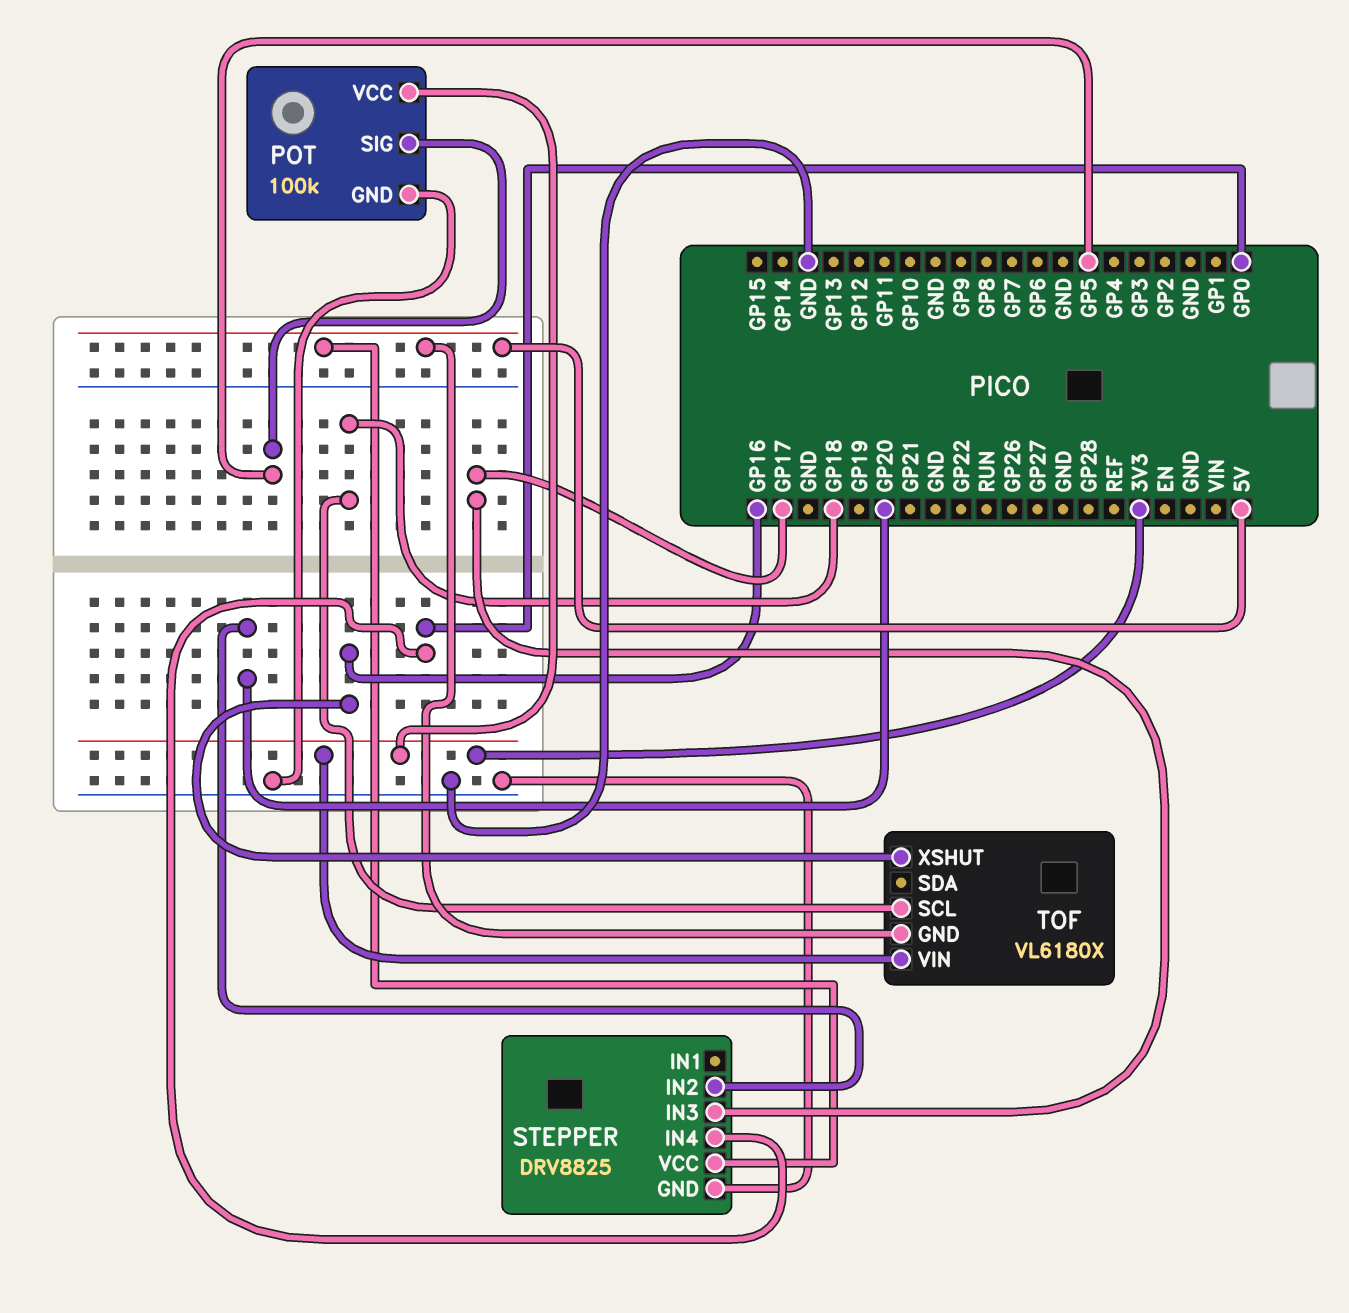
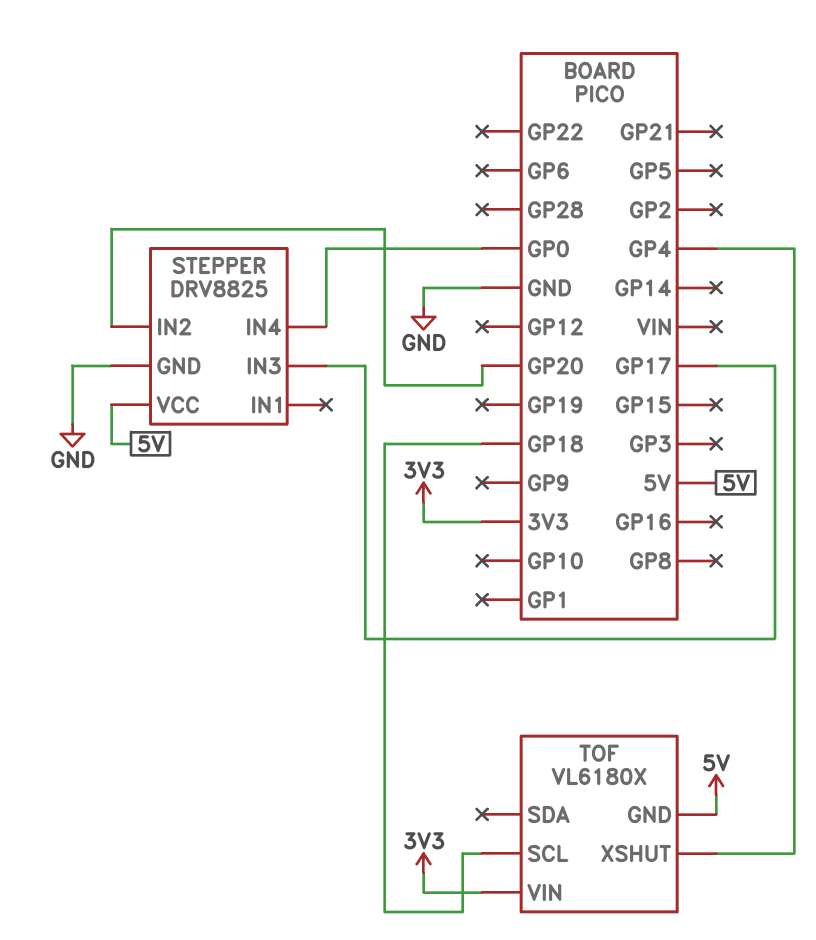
POT: 100k -> none
POT pin GND: GND -> none
POT pin SIG: GP5 -> none
POT pin VCC: 3V3 -> none
TOF pin XSHUT: GP16 -> GP4

